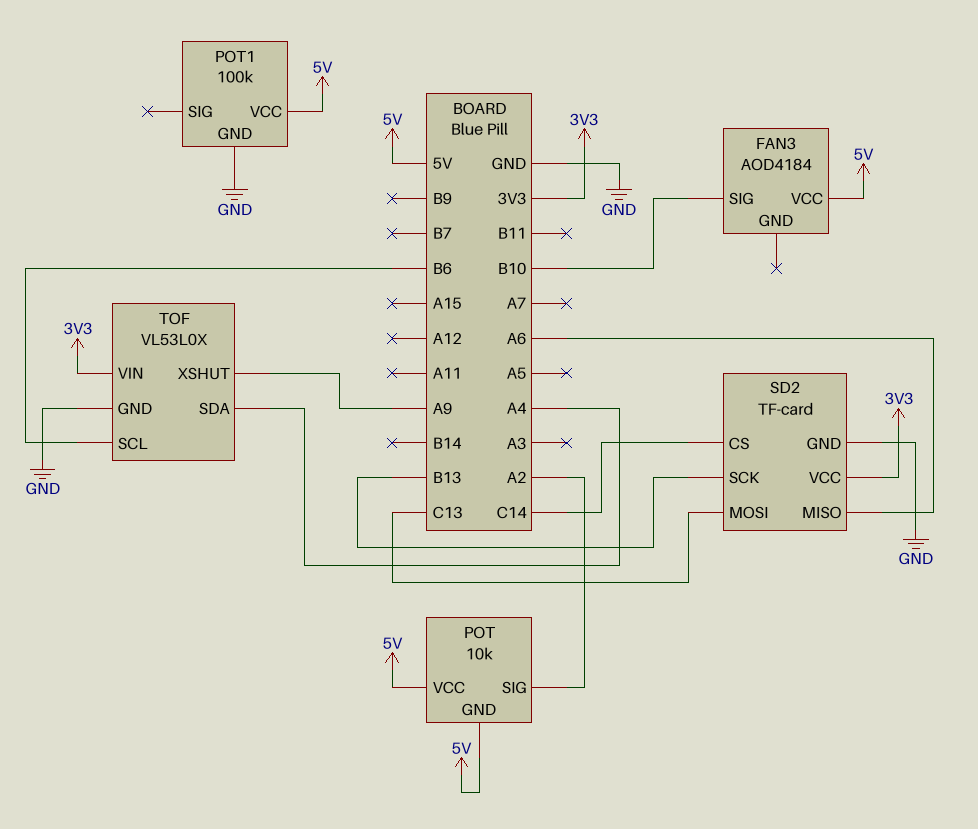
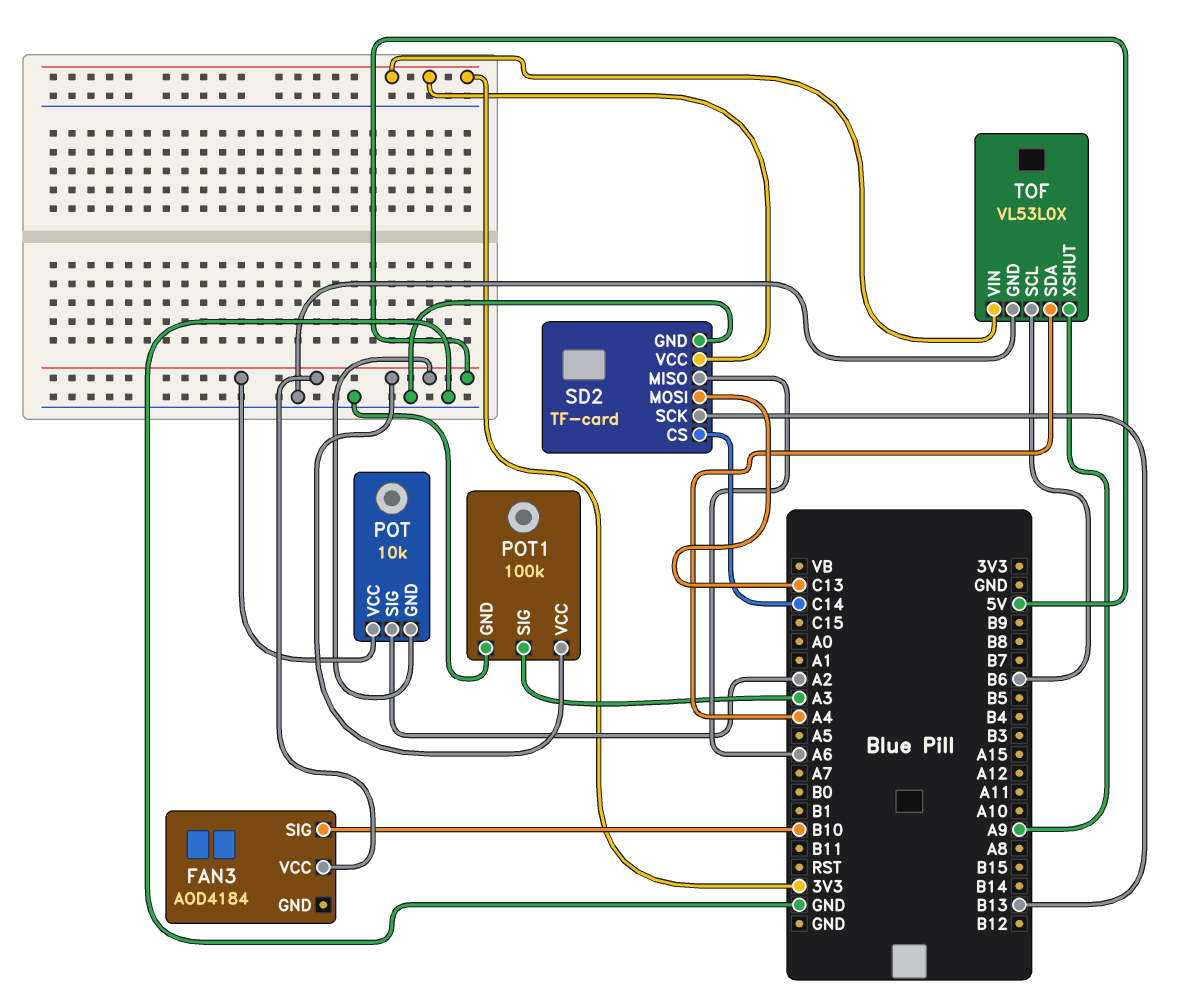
POT1 pin SIG: none -> A3

